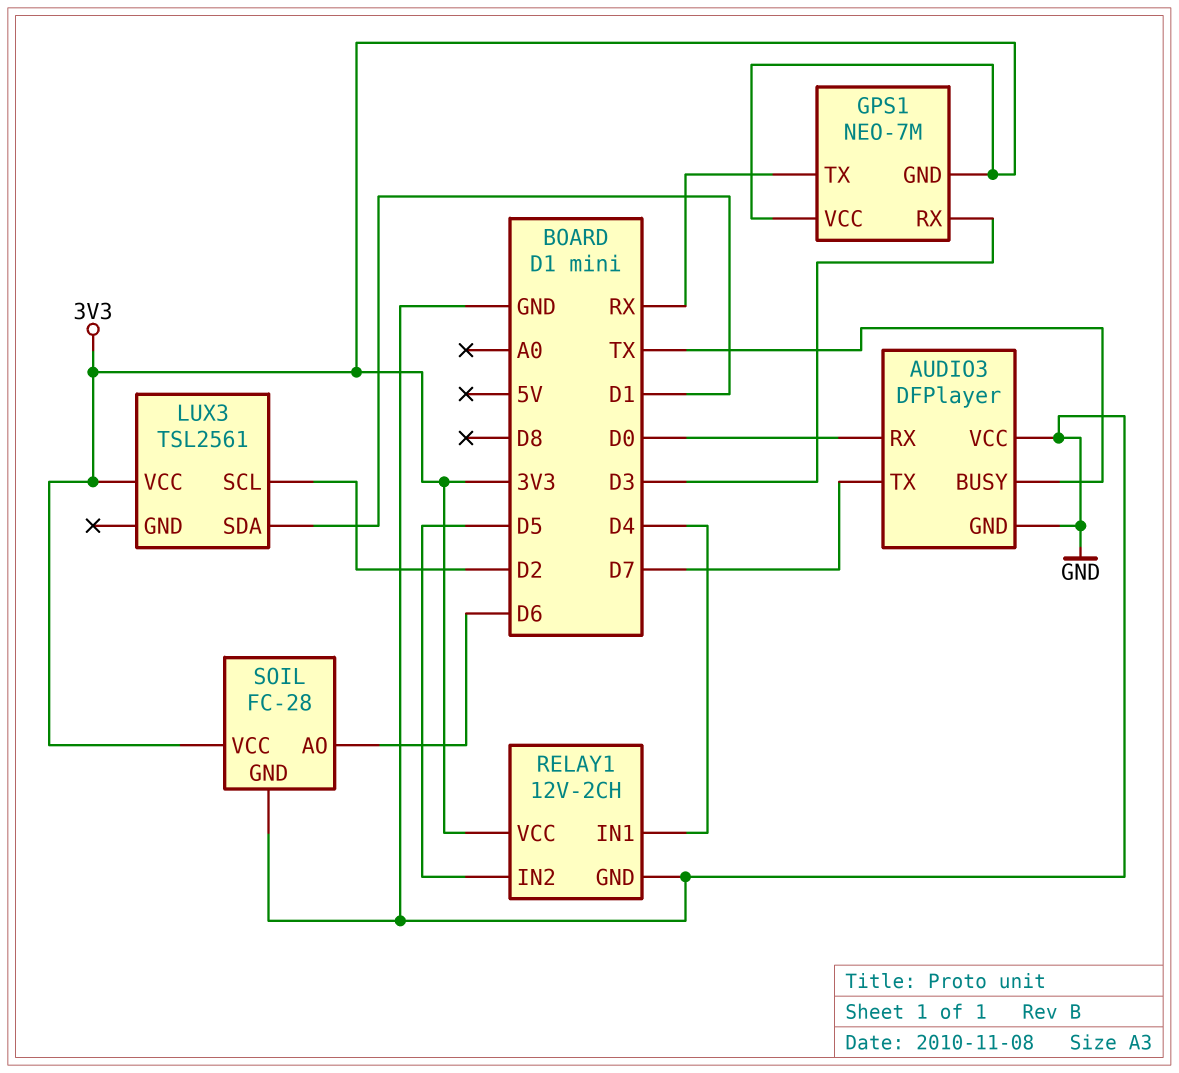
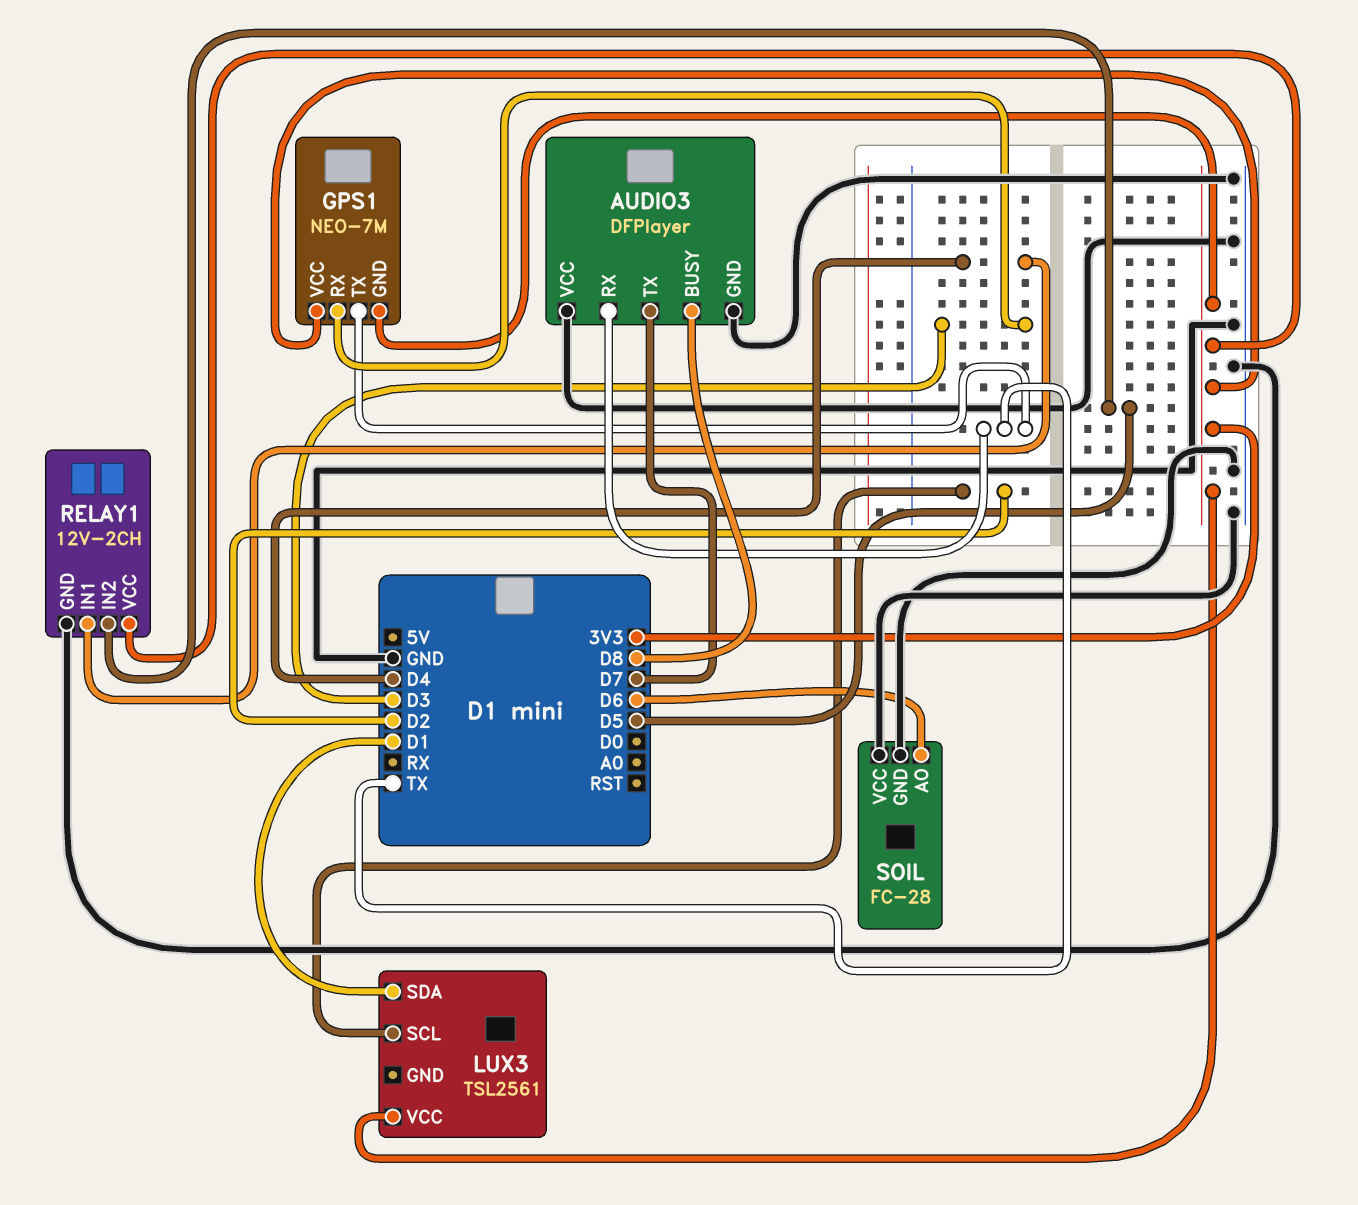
AUDIO3 pin BUSY: TX -> D8
AUDIO3 pin RX: D0 -> TX
GPS1 pin TX: RX -> TX
SOIL pin VCC: 3V3 -> GND

